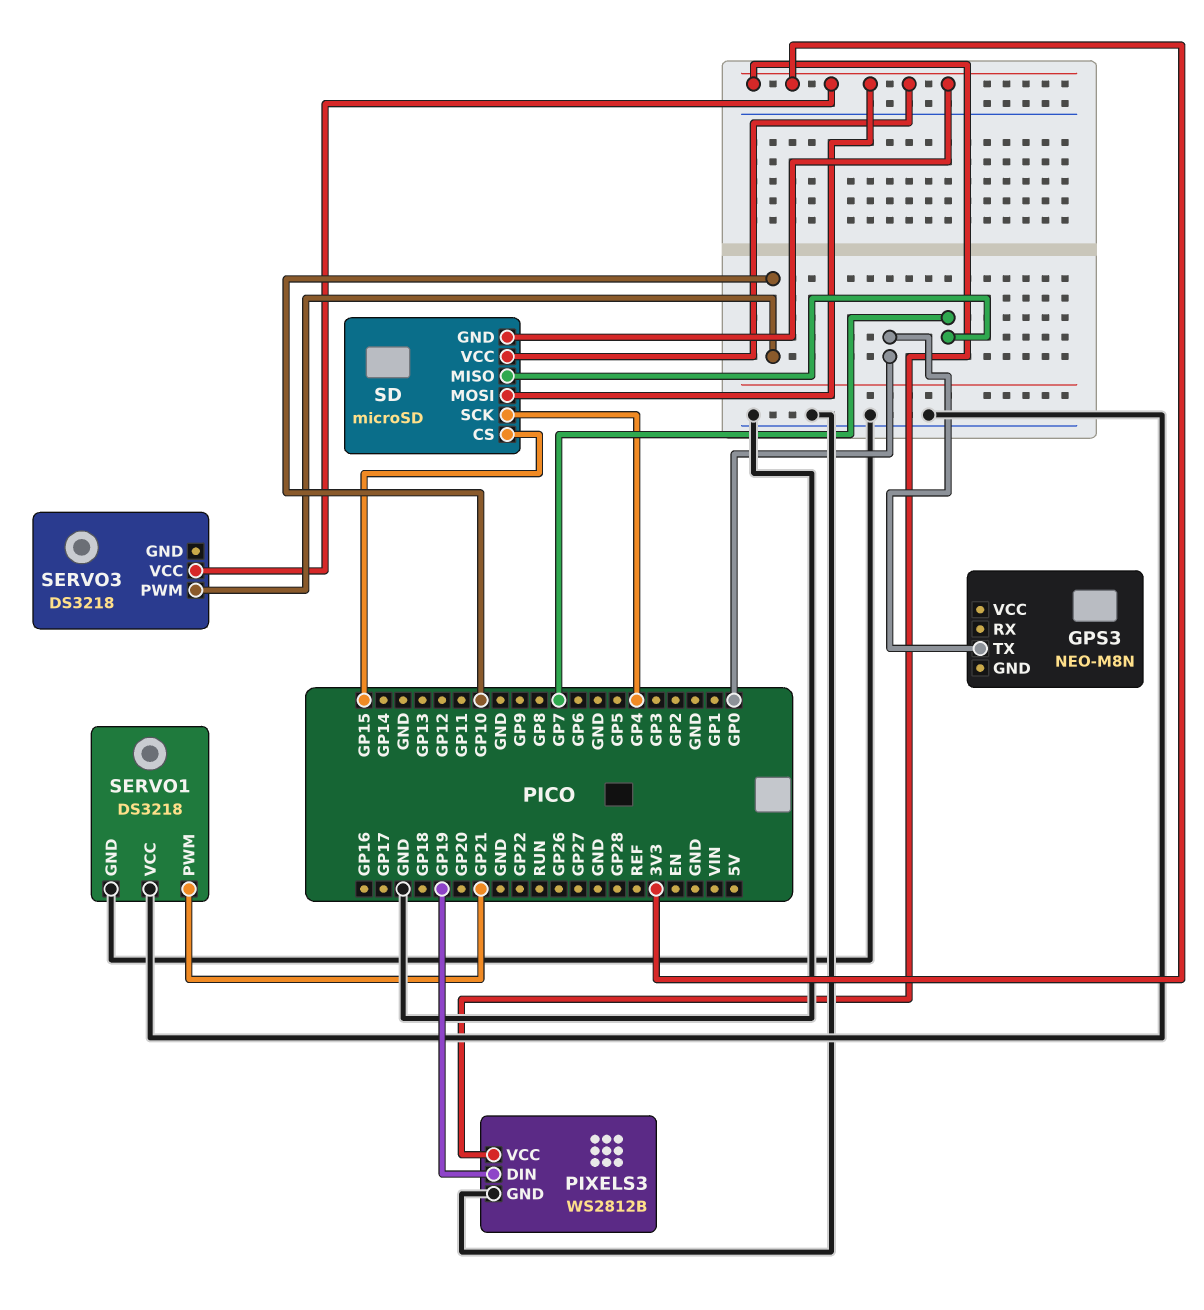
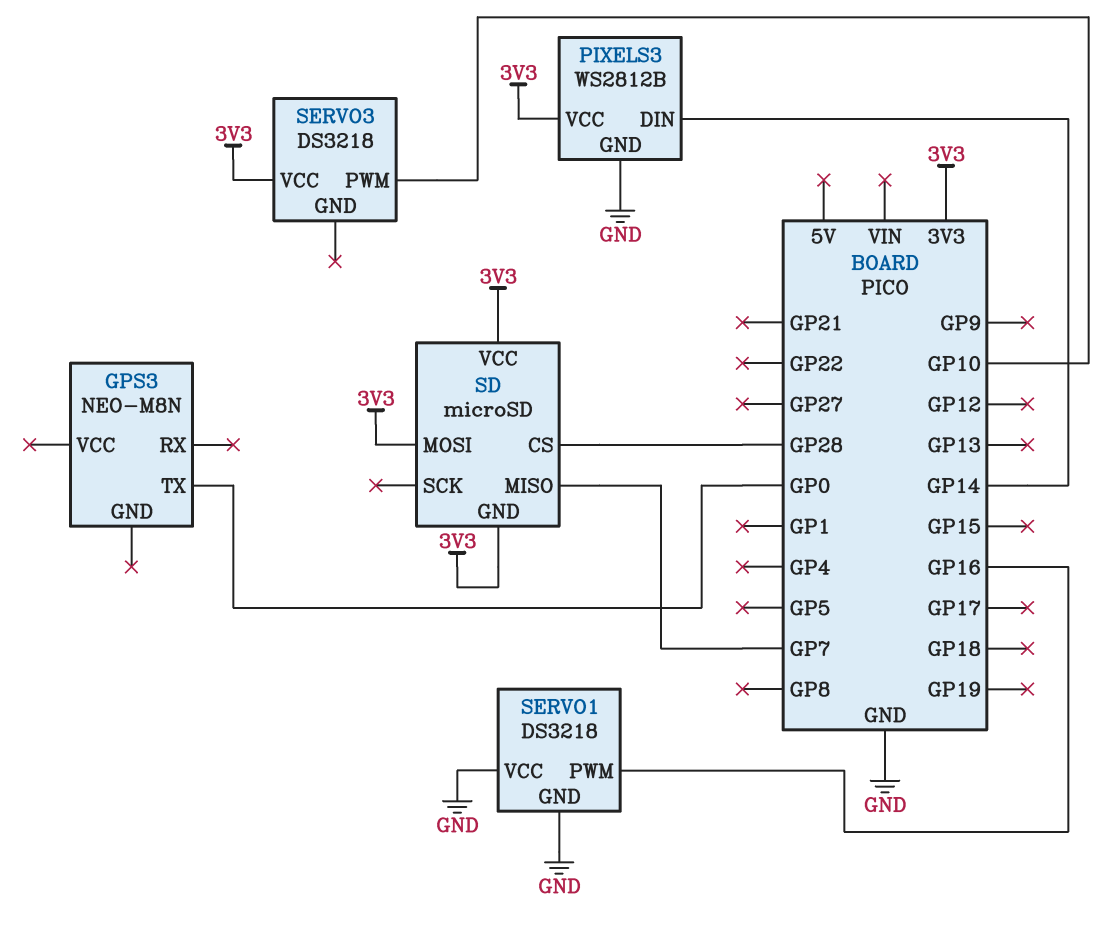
PIXELS3 pin DIN: GP19 -> GP14
SD pin CS: GP15 -> GP28
SD pin SCK: GP4 -> none
SERVO1 pin PWM: GP21 -> GP16

